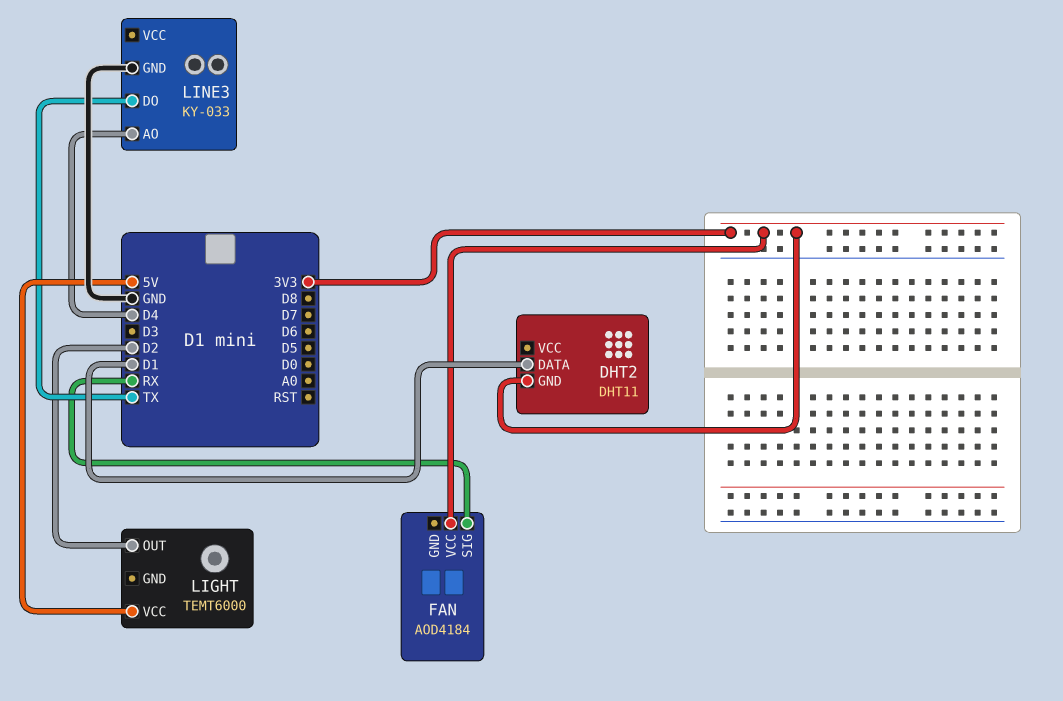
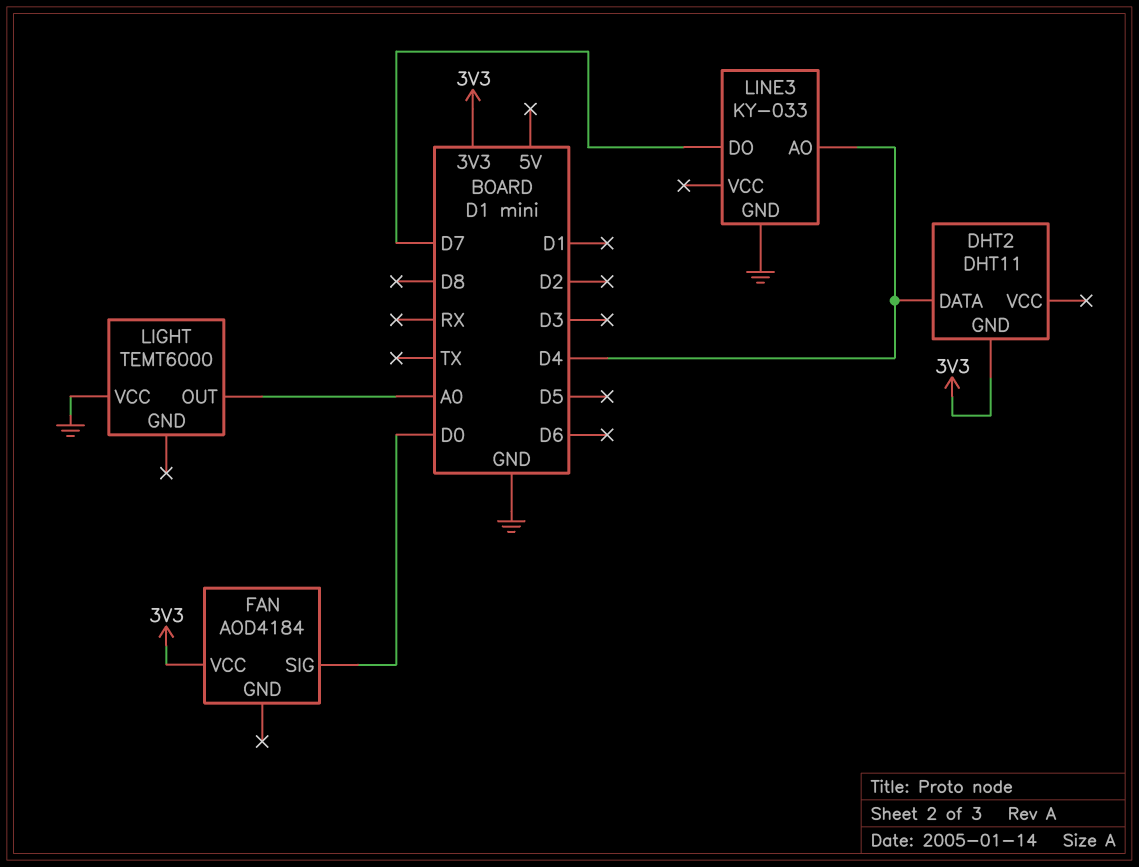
DHT2 pin DATA: D1 -> D4
FAN pin SIG: RX -> D0
LIGHT pin OUT: D2 -> A0
LIGHT pin VCC: 5V -> GND
LINE3 pin DO: TX -> D7

